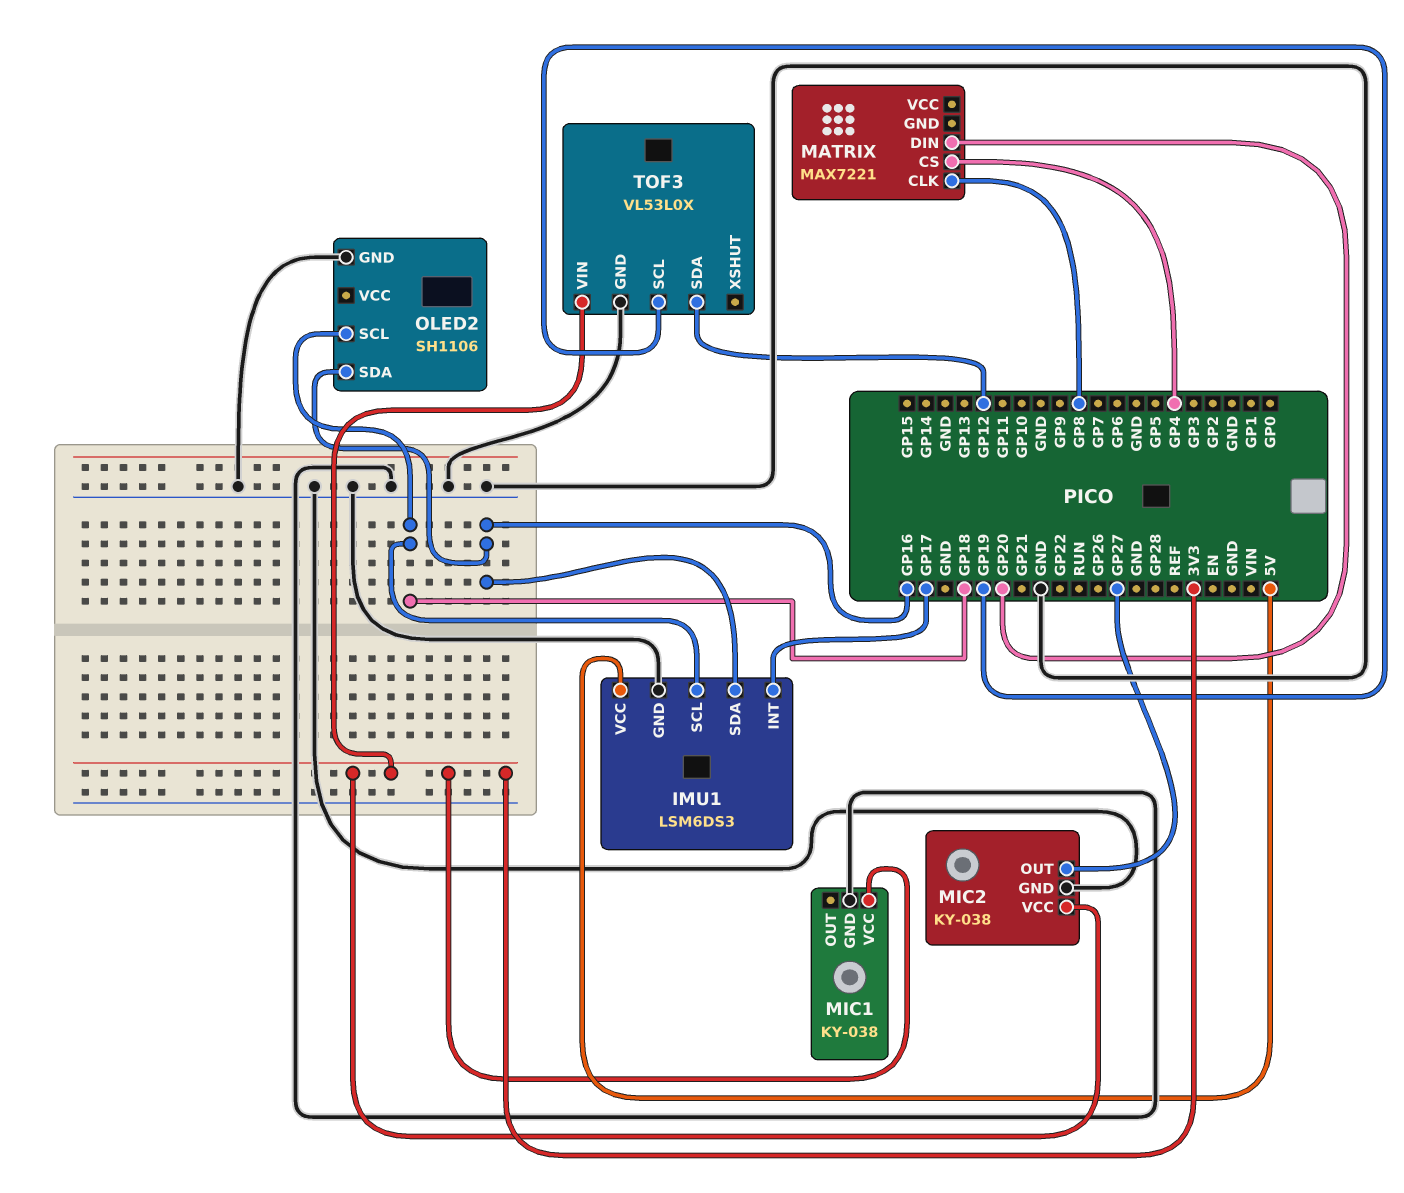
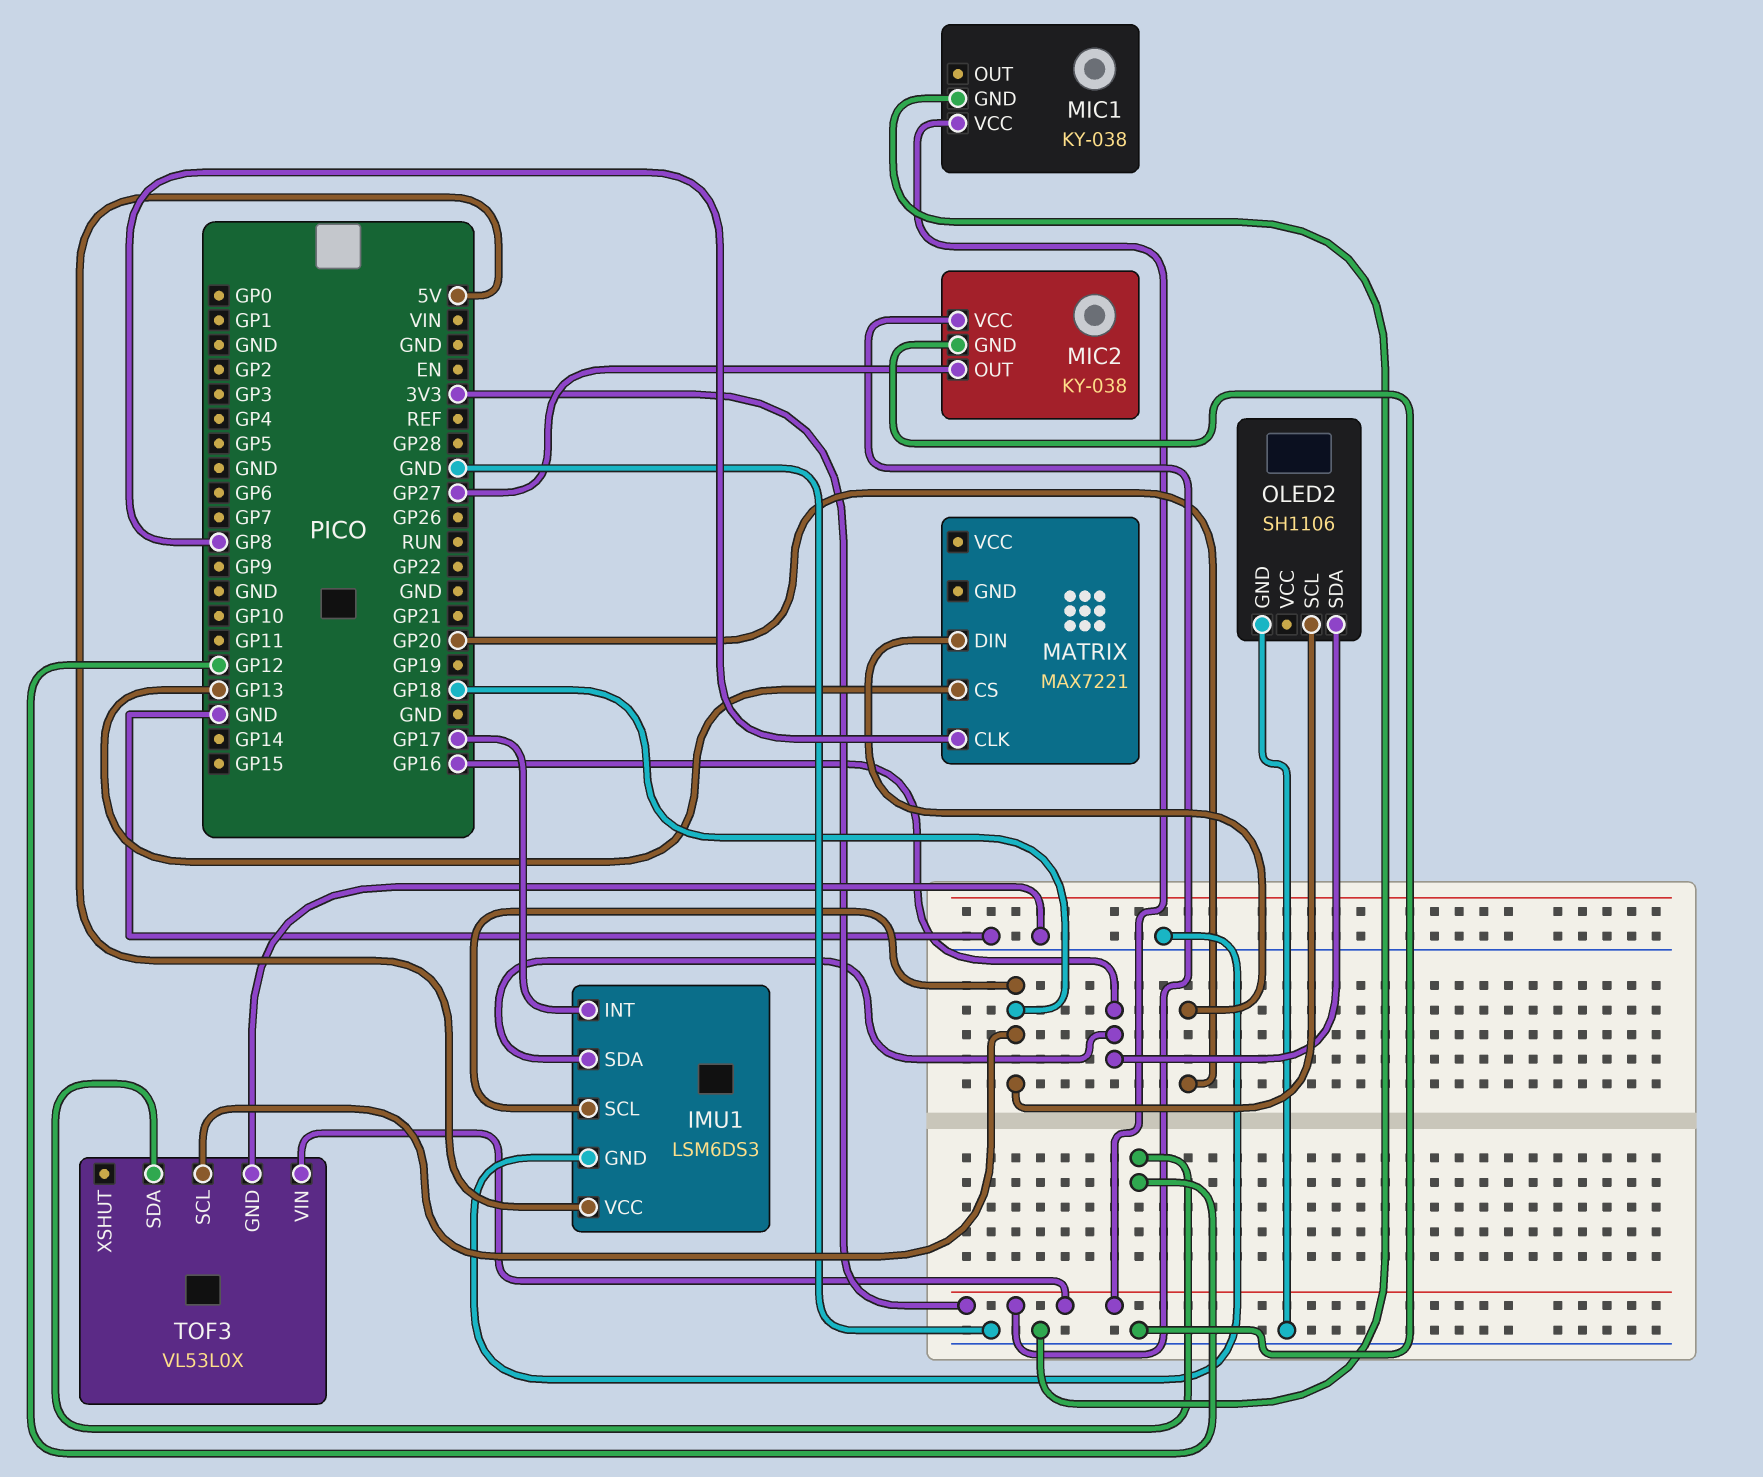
MATRIX pin CS: GP4 -> GP13
TOF3 pin SCL: GP19 -> GP18

